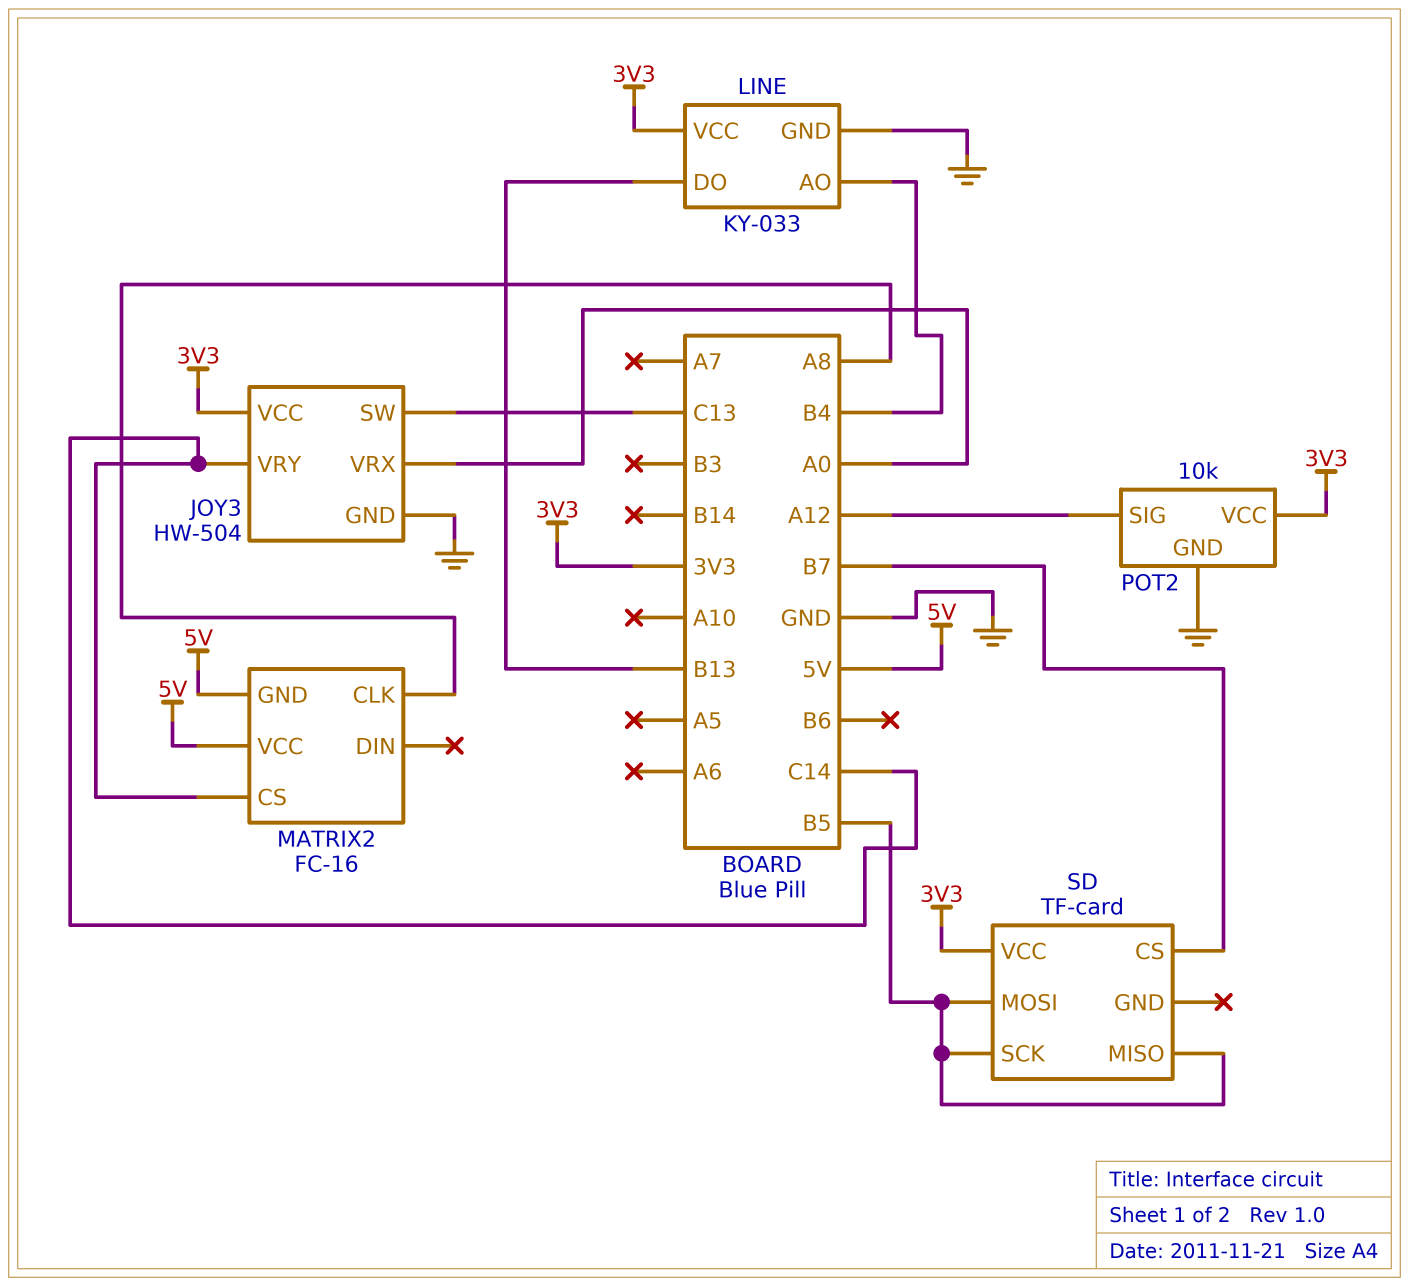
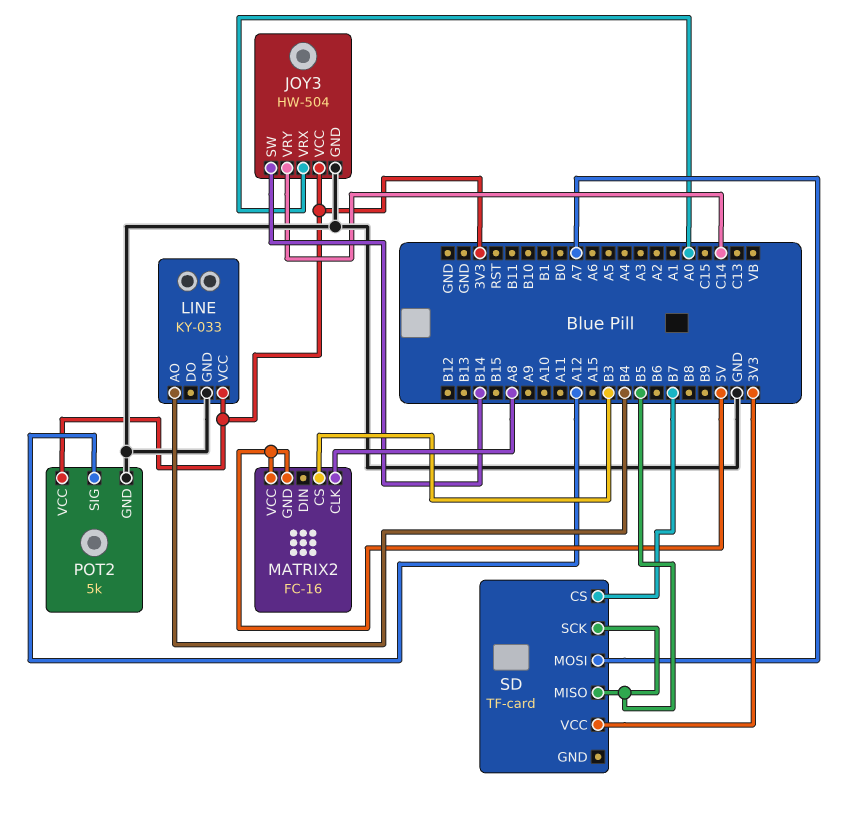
JOY3 pin SW: C13 -> B14
LINE pin DO: B13 -> none
MATRIX2 pin CS: C14 -> B3
POT2: 10k -> 5k
SD pin MOSI: B5 -> A7

